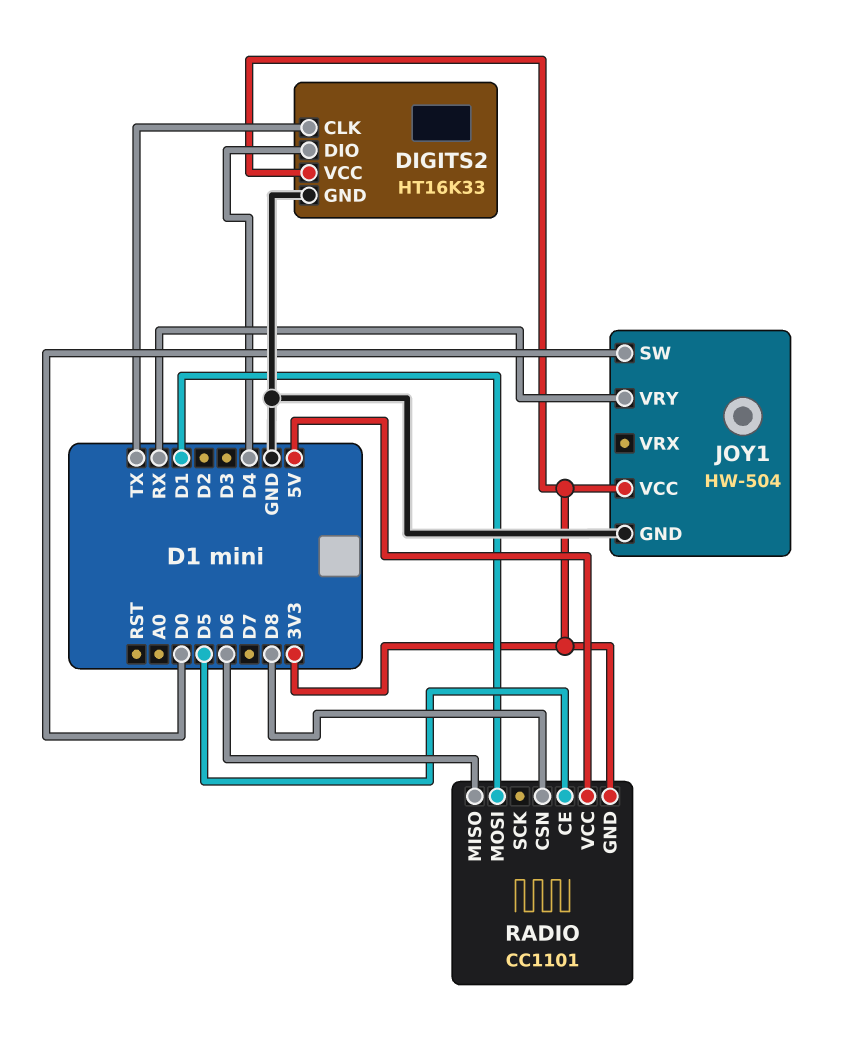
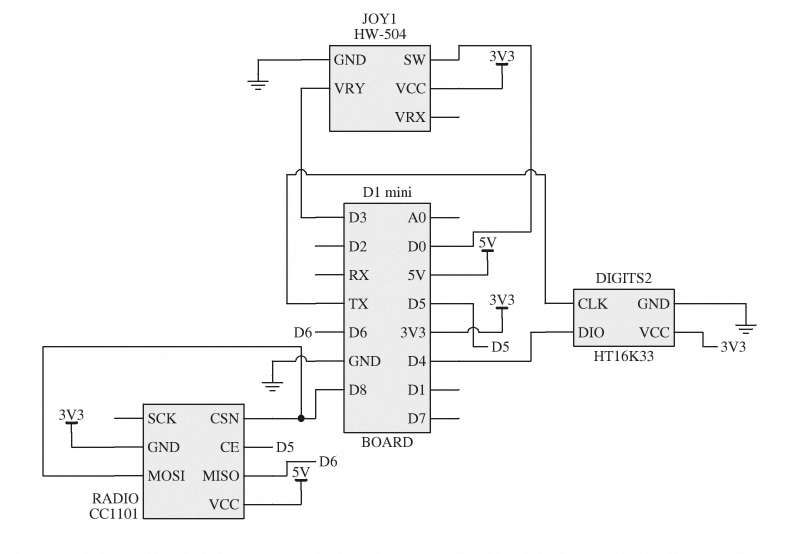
JOY1 pin VRY: RX -> D3
RADIO pin MOSI: D1 -> D8

